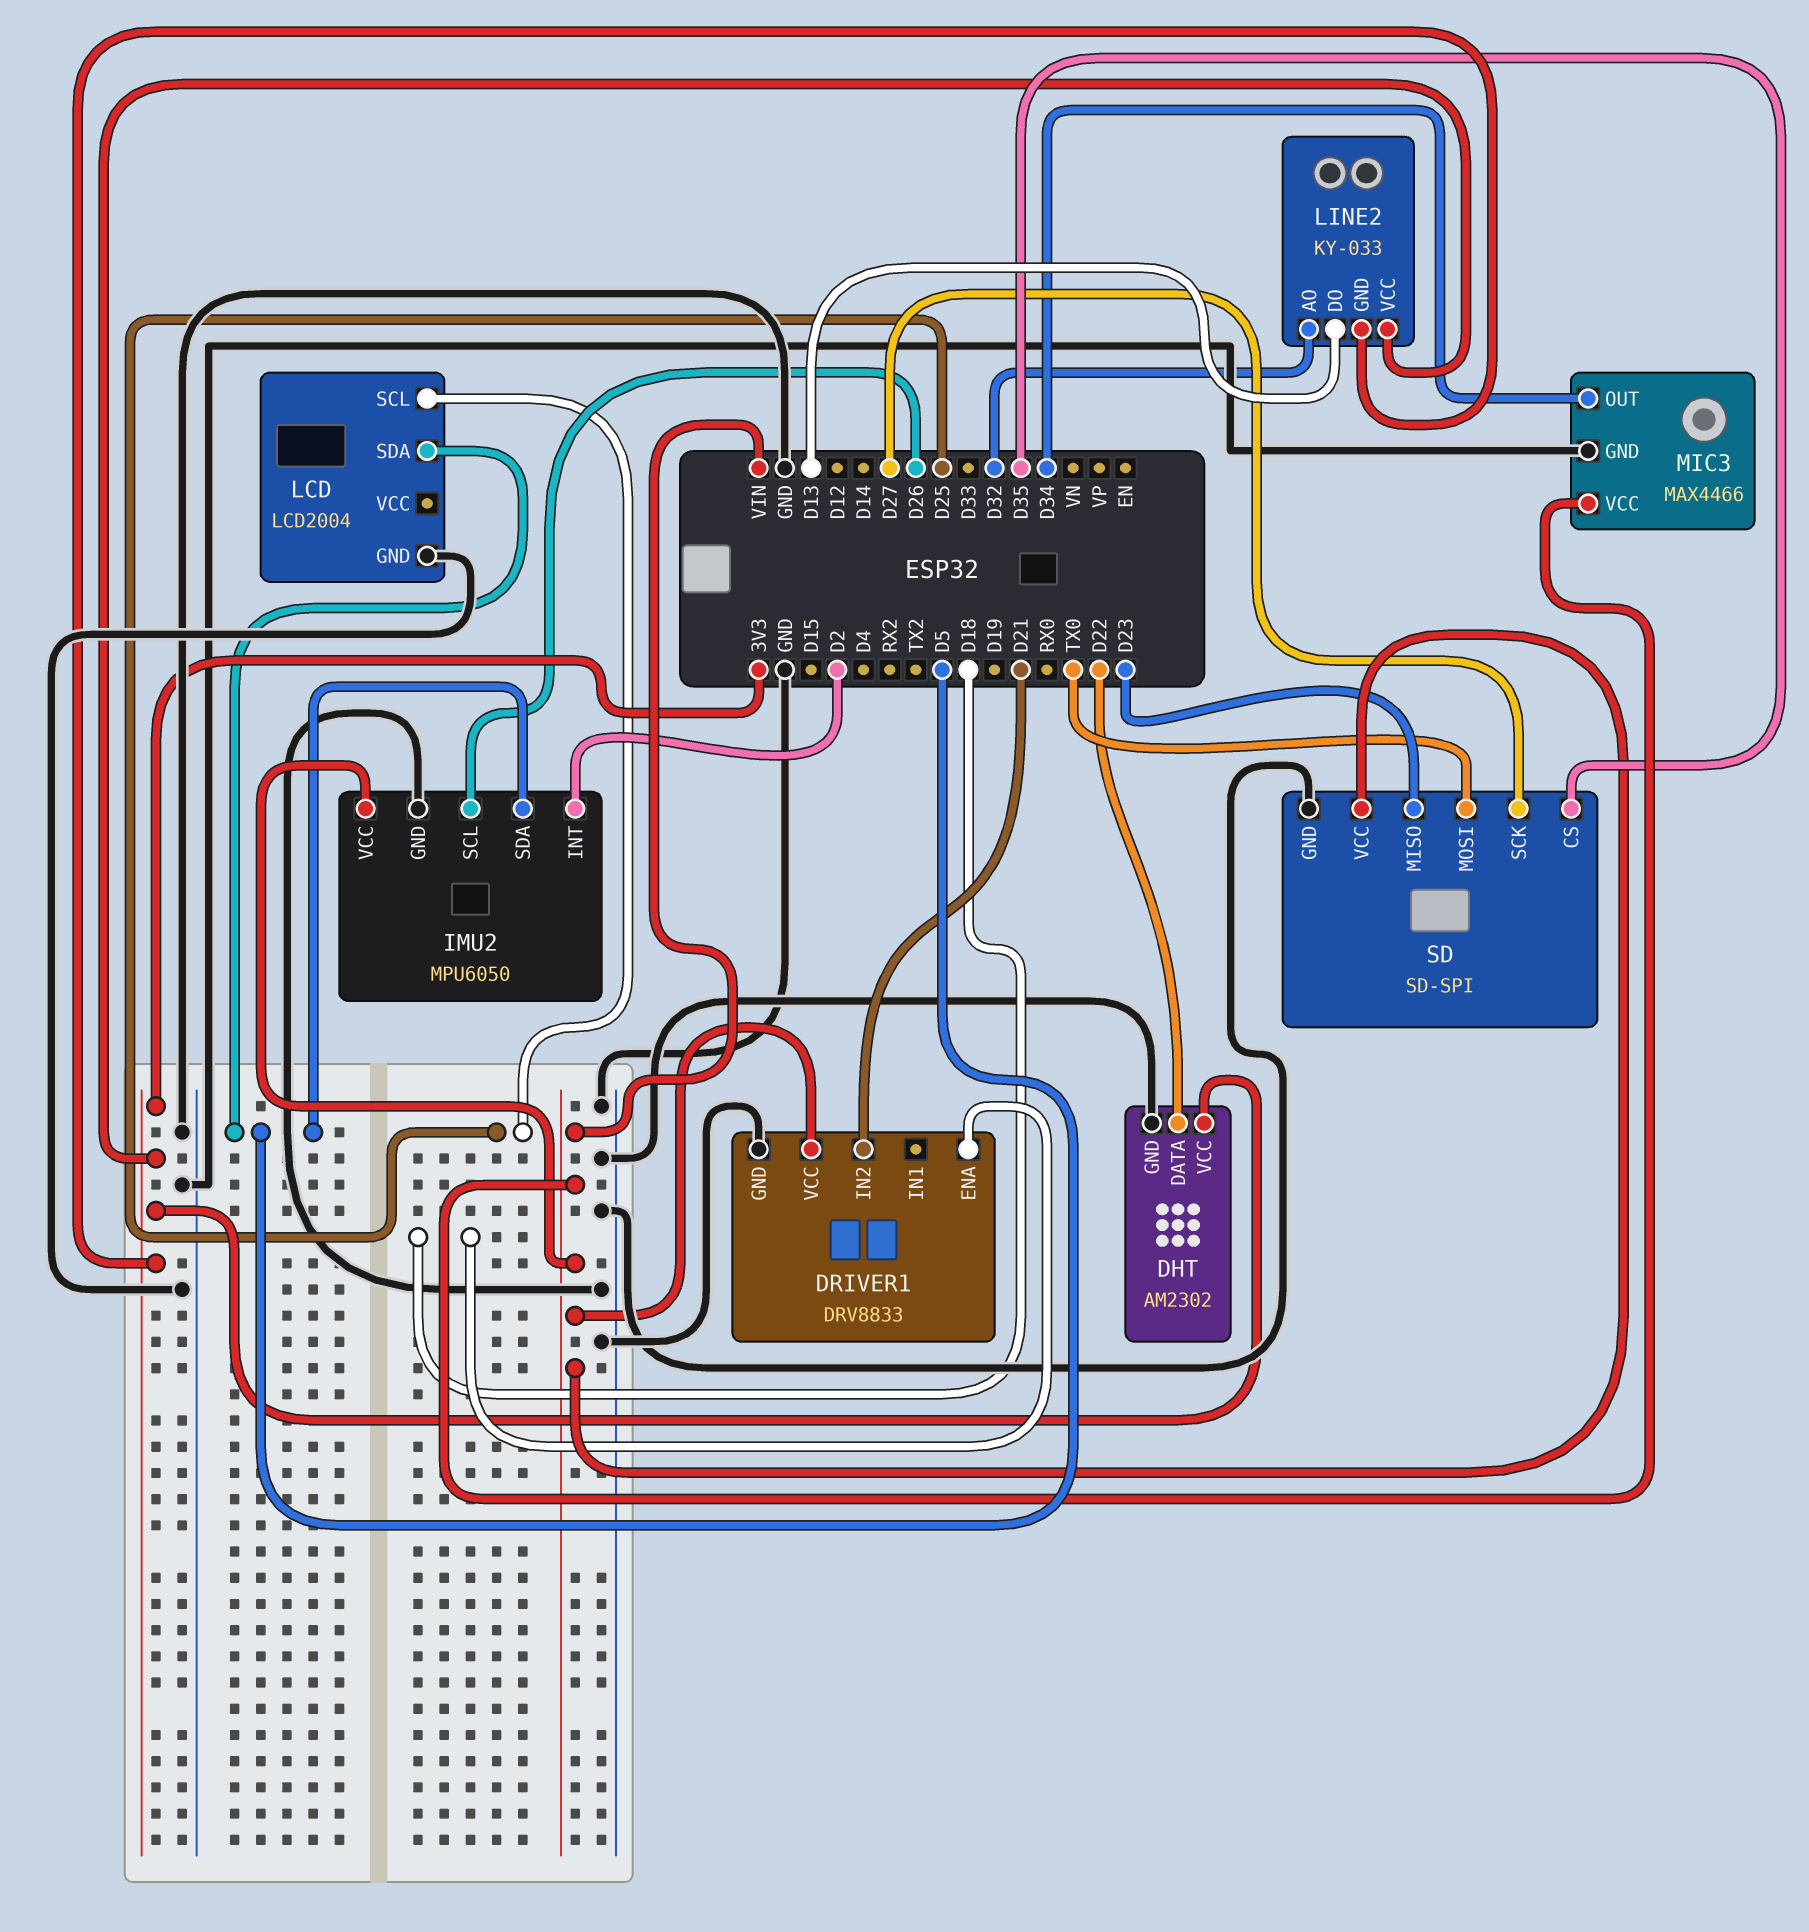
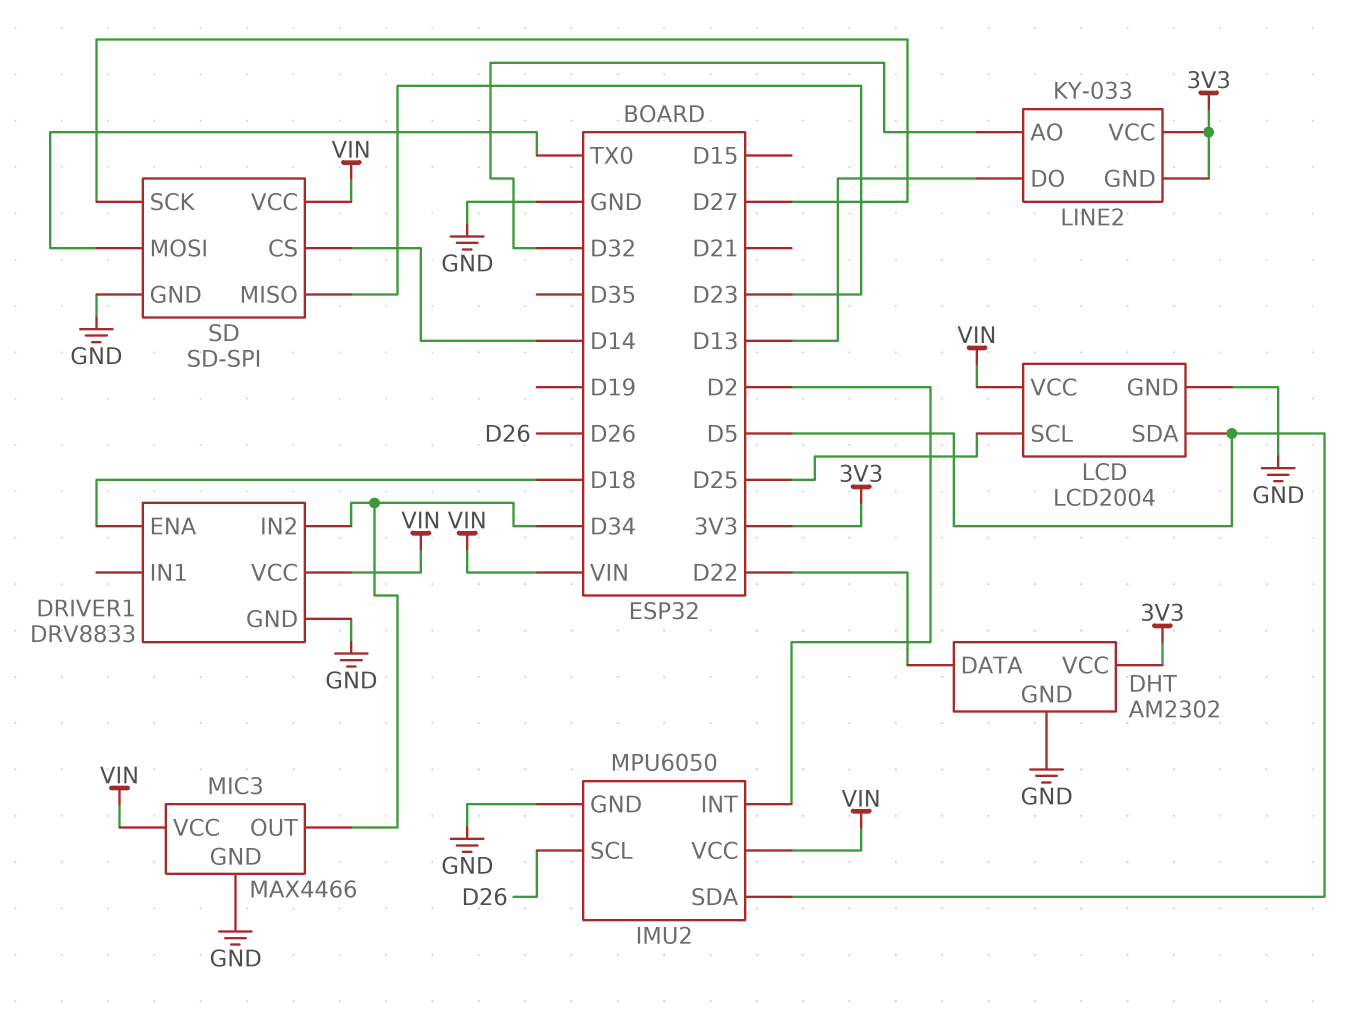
DRIVER1 pin IN2: D21 -> D34
LCD pin VCC: none -> VIN
SD pin CS: D35 -> D14

